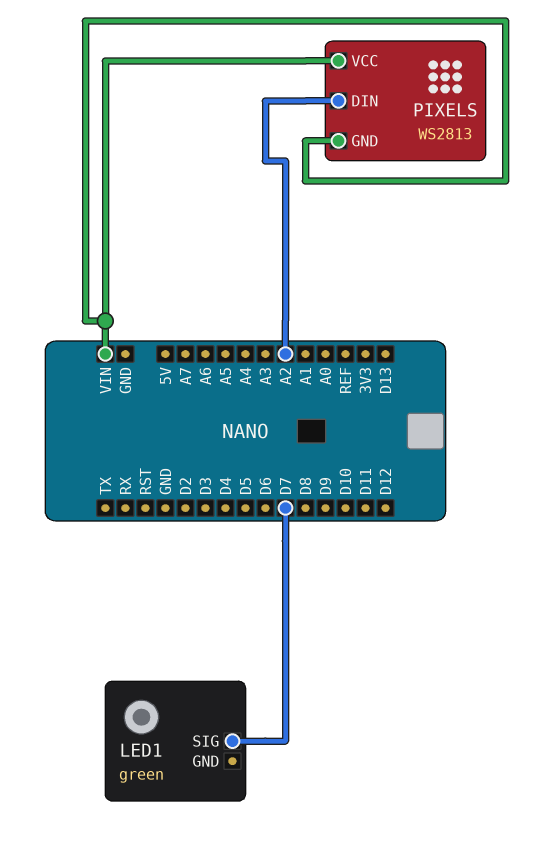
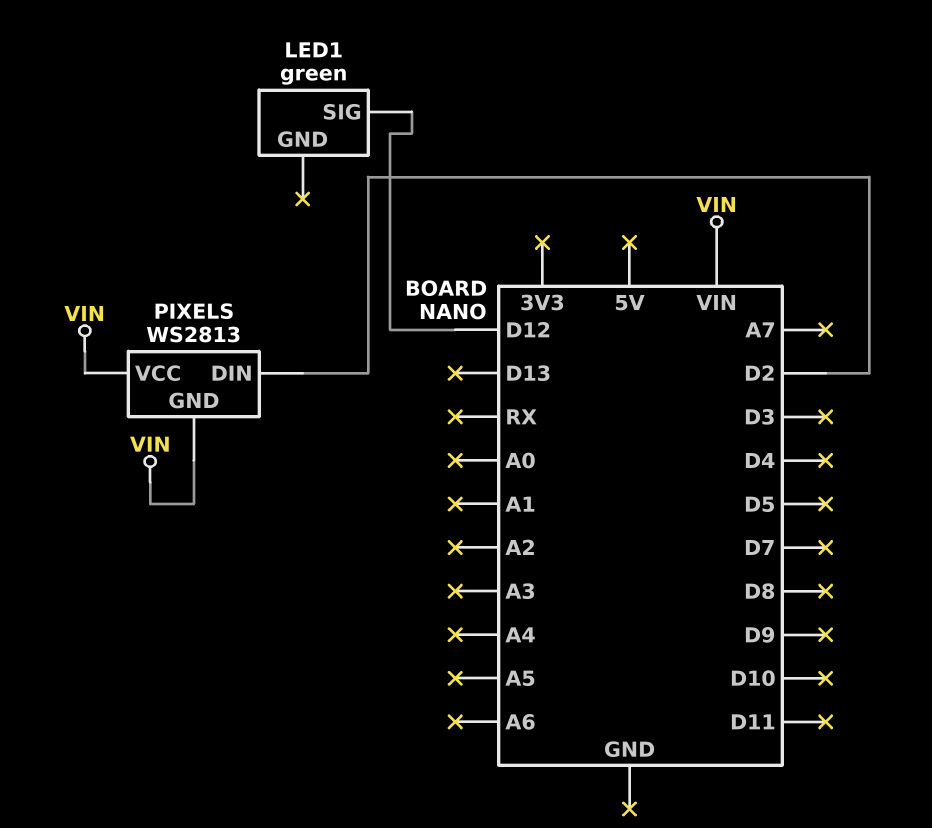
LED1 pin SIG: D7 -> D12
PIXELS pin DIN: A2 -> D2

